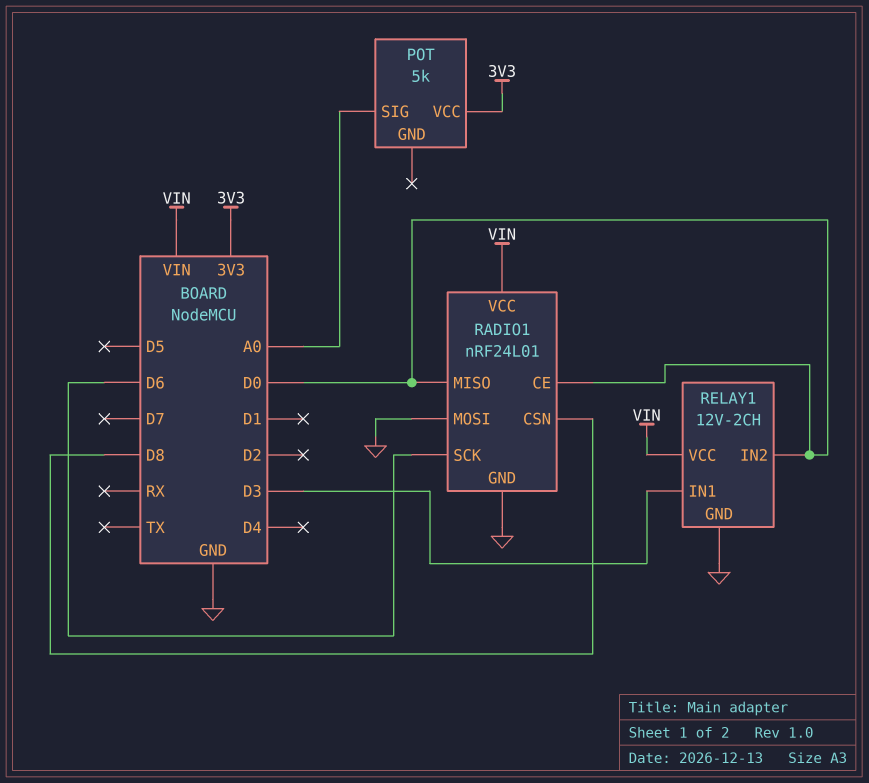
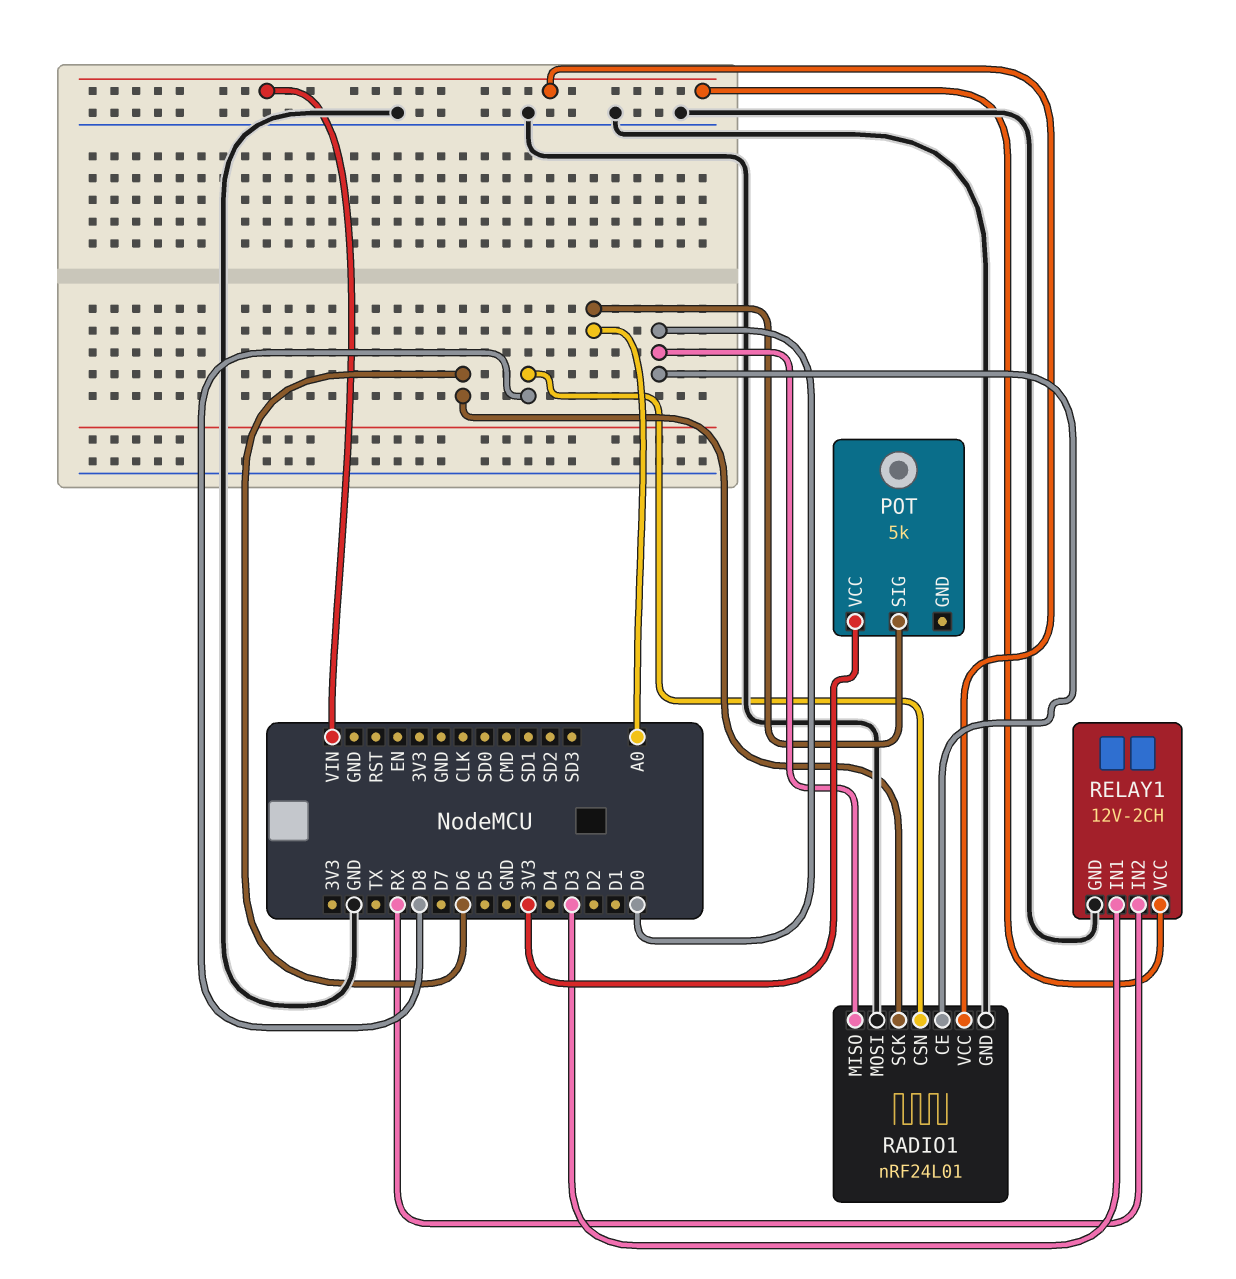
RELAY1 pin IN2: D0 -> RX

